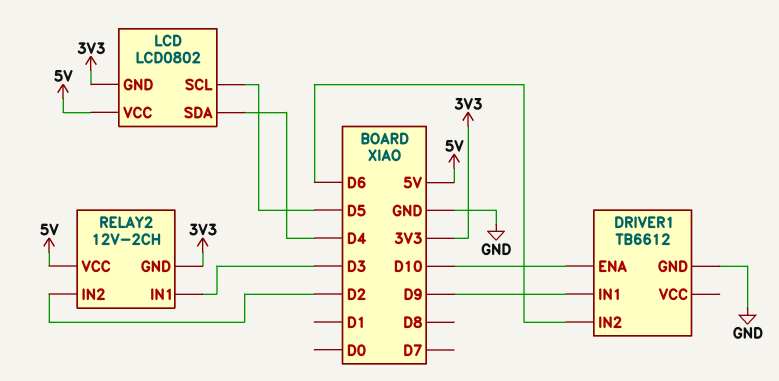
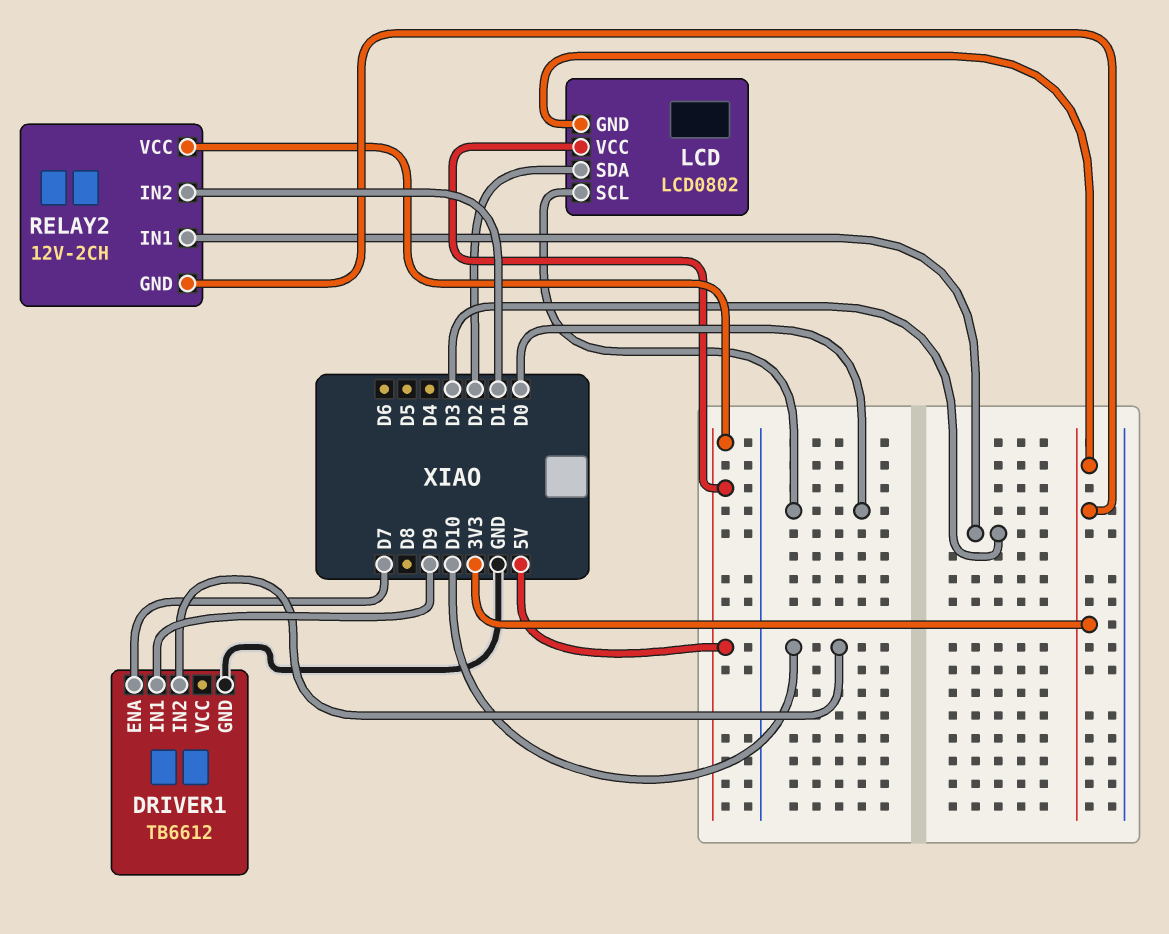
DRIVER1 pin ENA: D10 -> D7
DRIVER1 pin IN2: D6 -> D10
LCD pin SCL: D5 -> D0
LCD pin SDA: D4 -> D2
RELAY2 pin IN2: D2 -> D1

